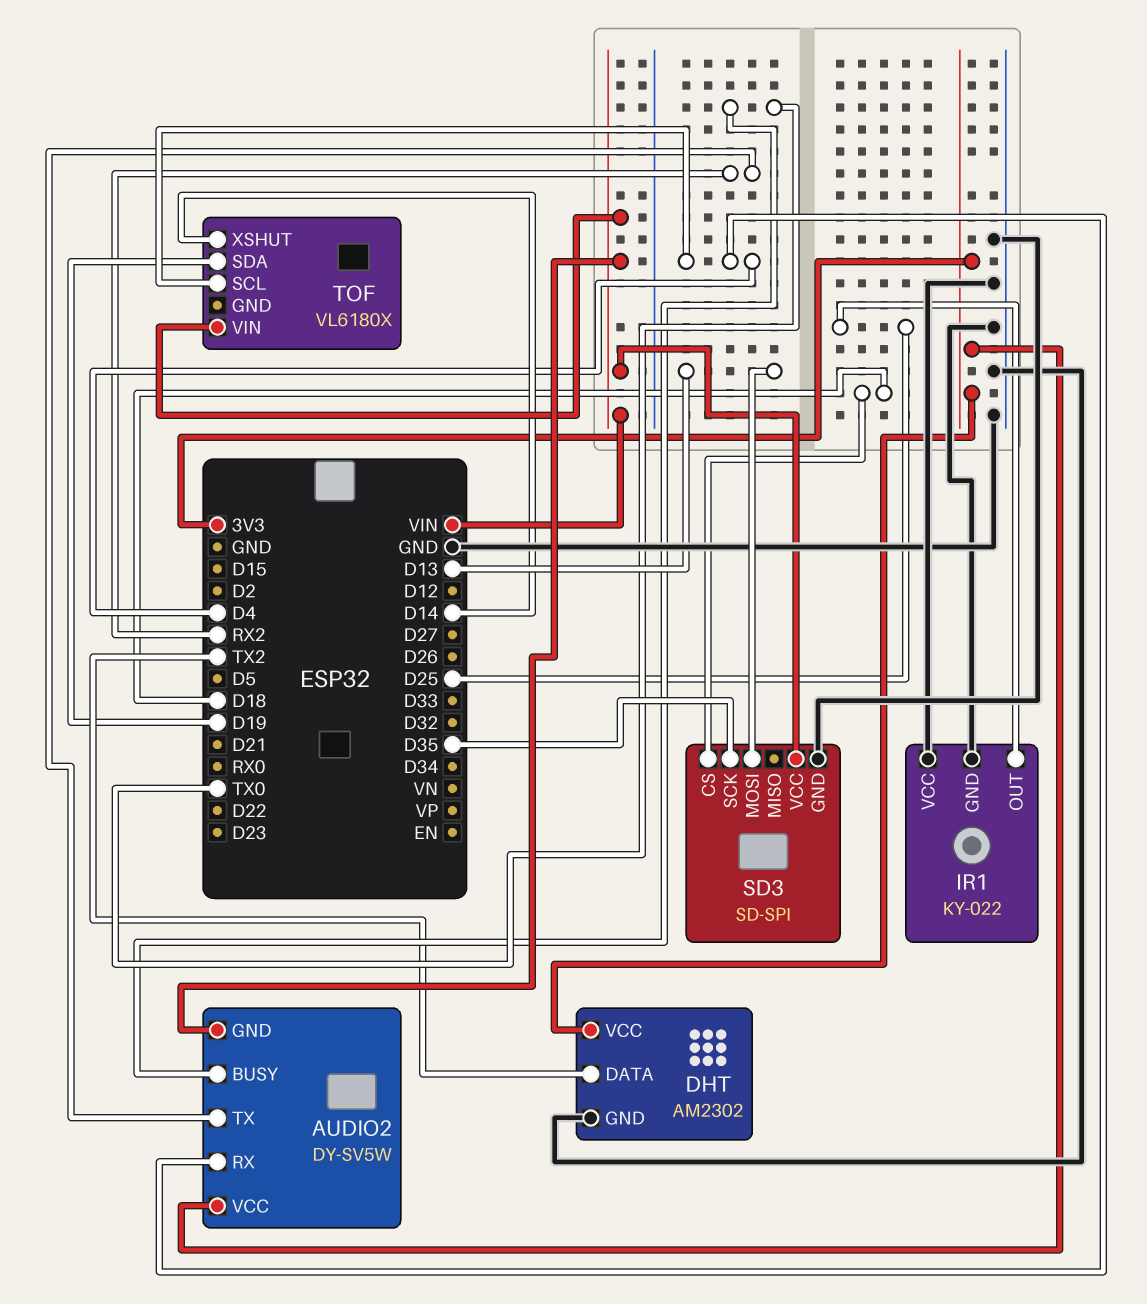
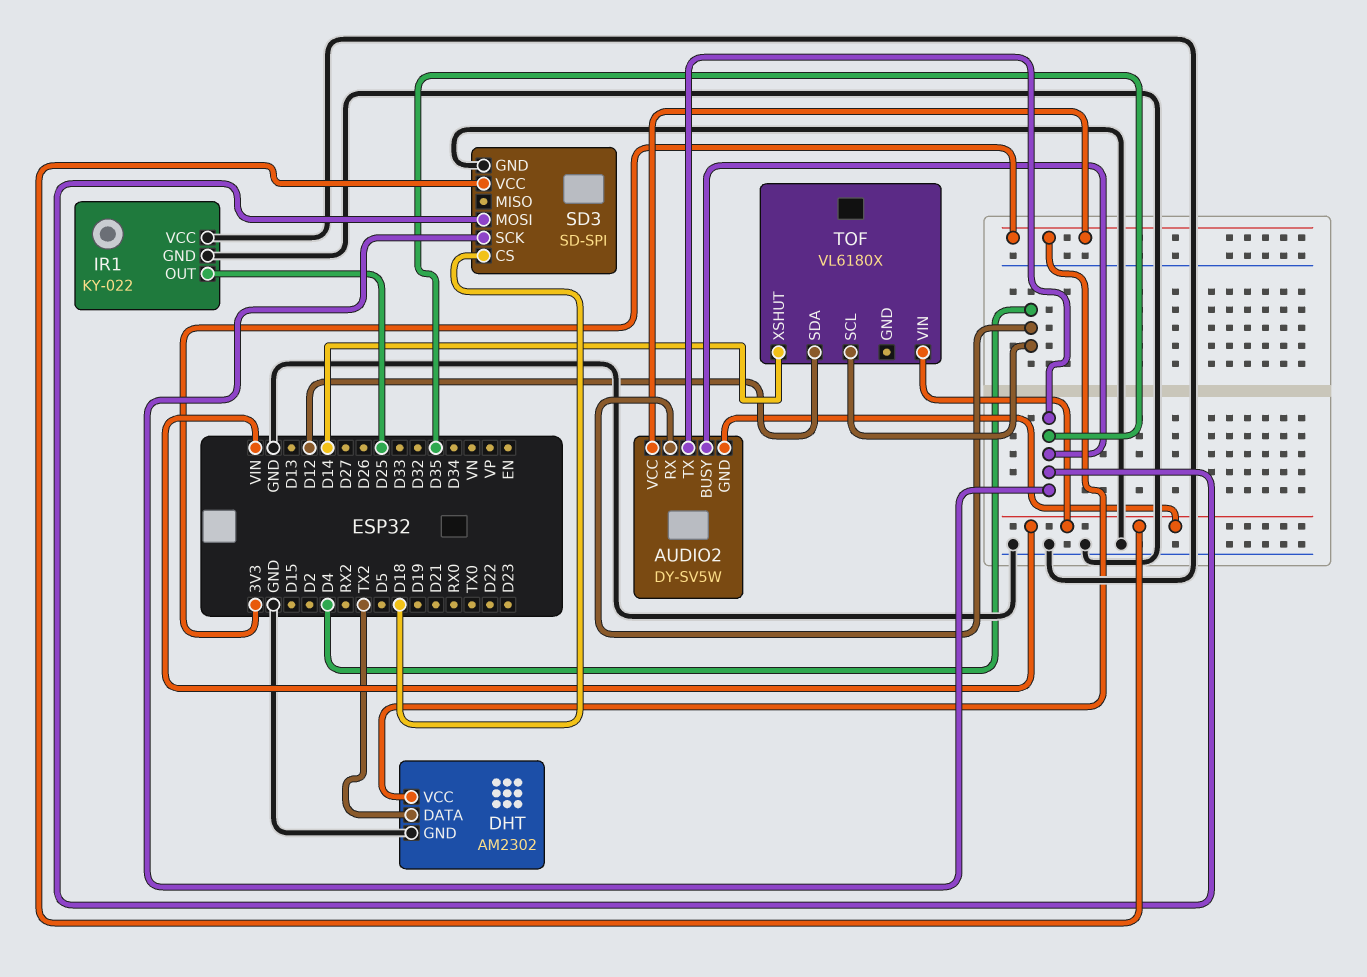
AUDIO2 pin BUSY: TX0 -> D35
AUDIO2 pin TX: RX2 -> D35
SD3 pin MOSI: D13 -> D35
TOF pin SDA: D19 -> D12

